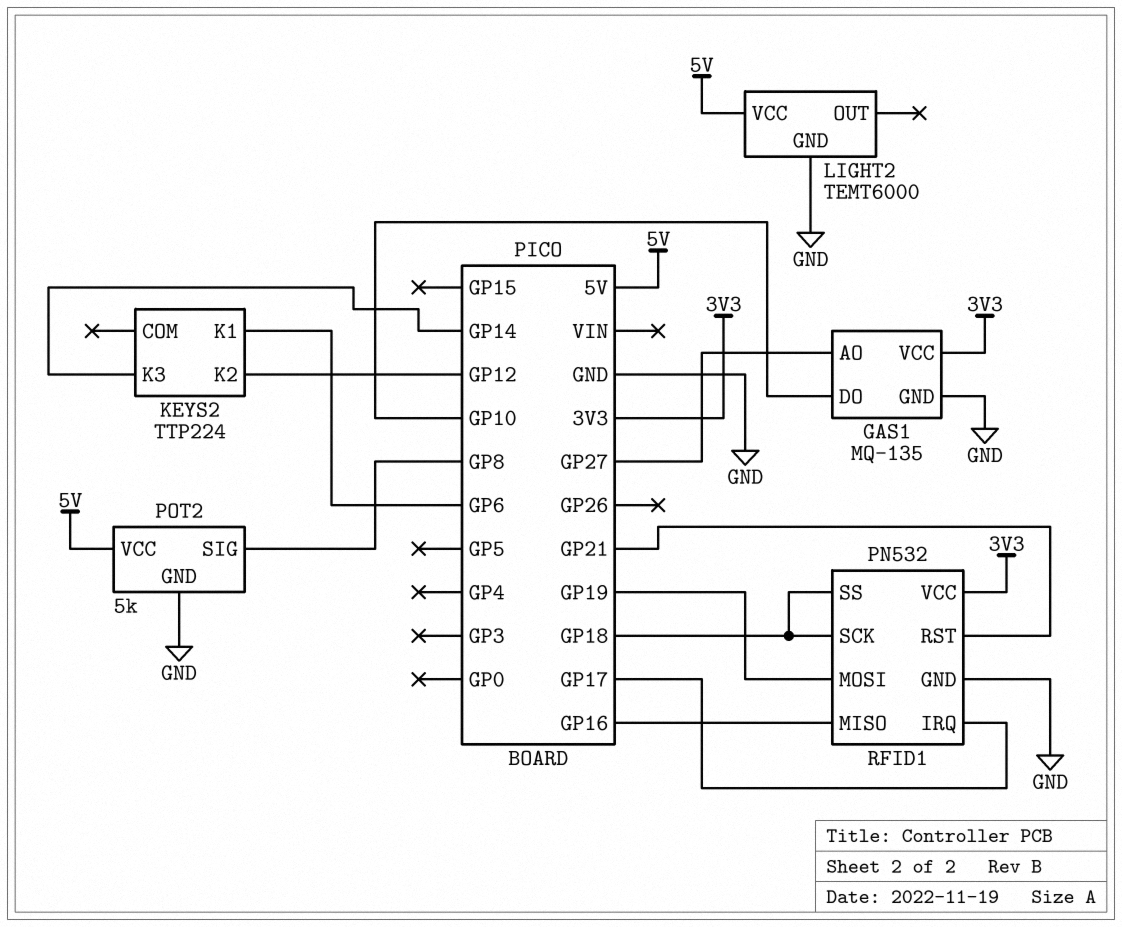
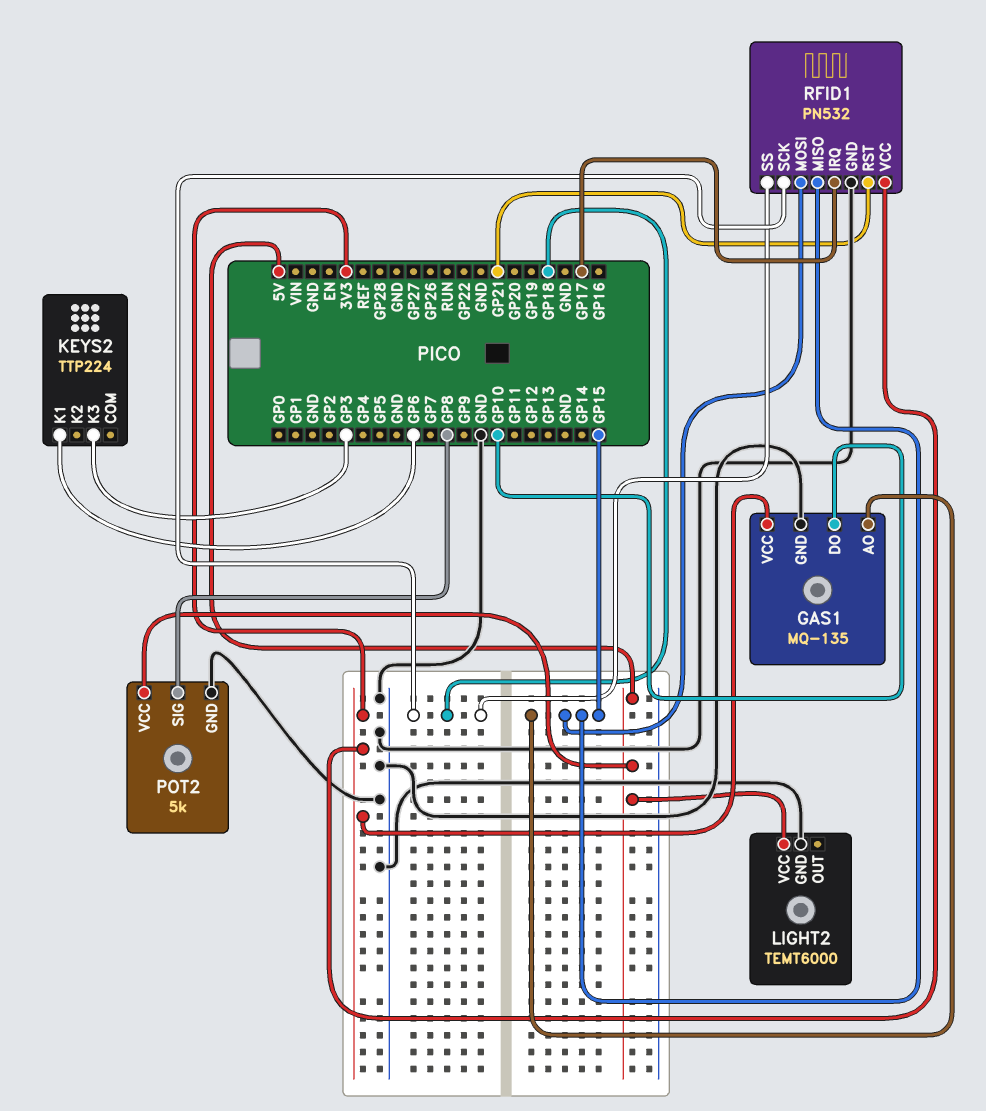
GAS1 pin AO: GP27 -> GP15
KEYS2 pin K2: GP12 -> none
KEYS2 pin K3: GP14 -> GP3
RFID1 pin MISO: GP16 -> GP15
RFID1 pin MOSI: GP19 -> GP15

